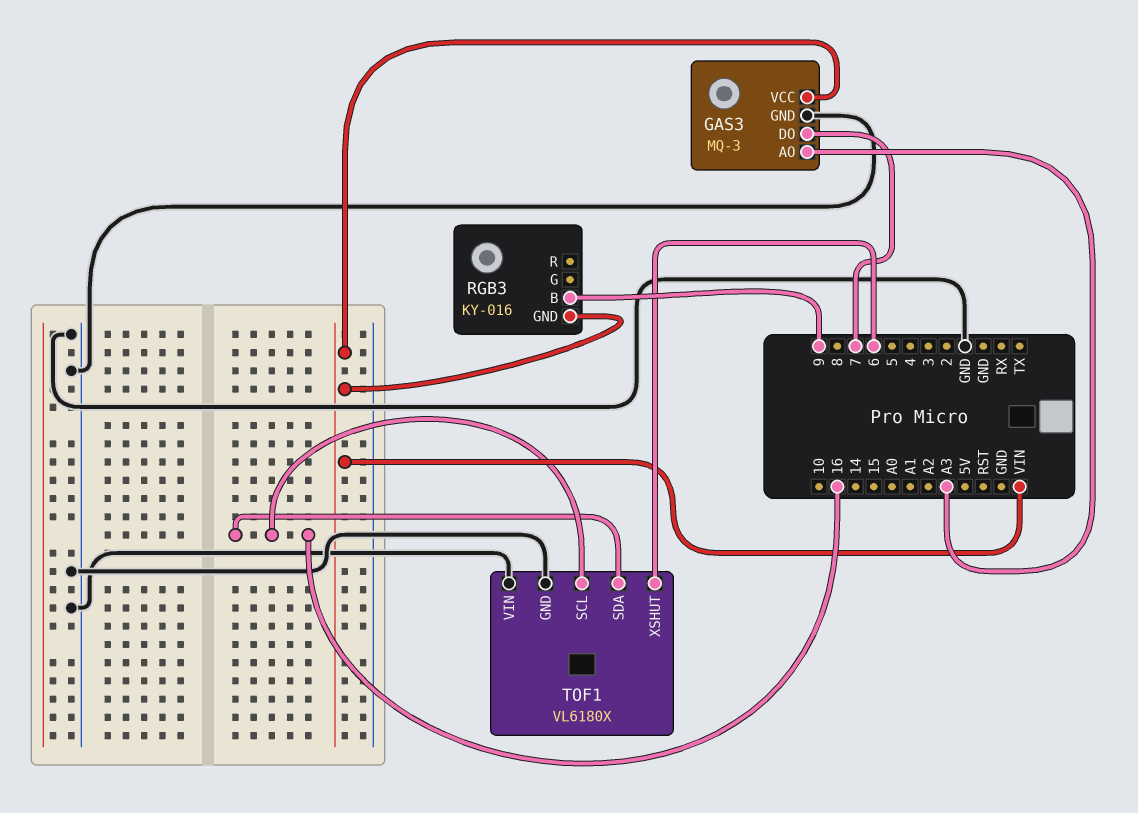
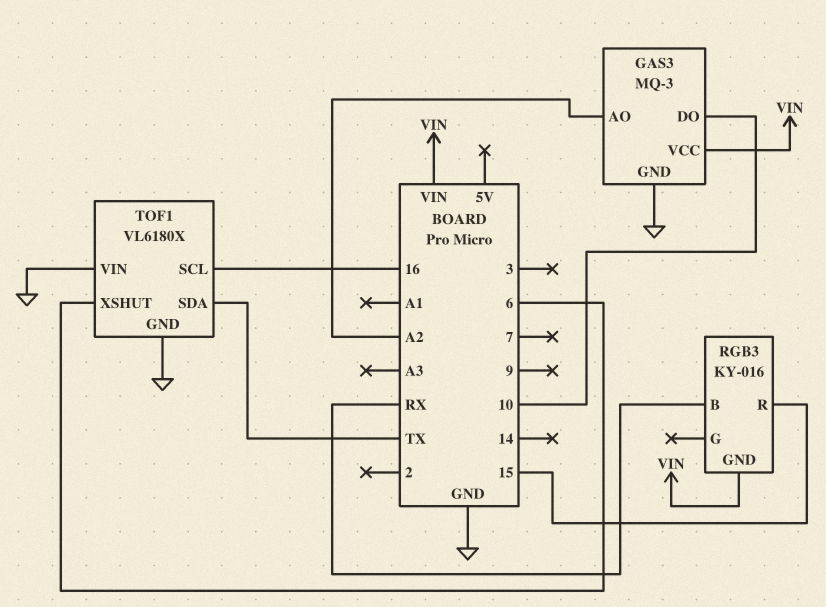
GAS3 pin AO: A3 -> A2
GAS3 pin DO: 7 -> 10
RGB3 pin B: 9 -> RX
RGB3 pin R: none -> 15
TOF1 pin SDA: 16 -> TX

